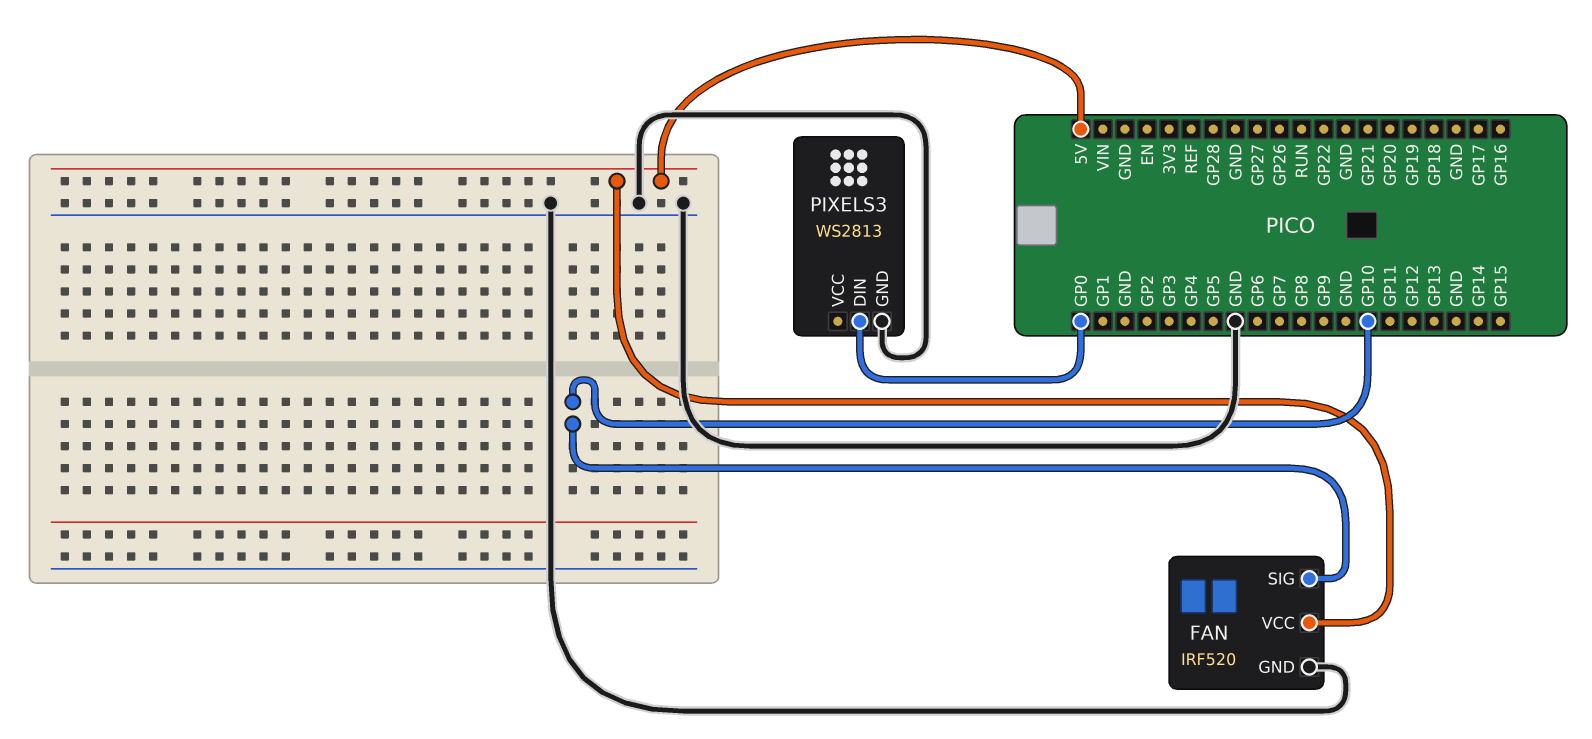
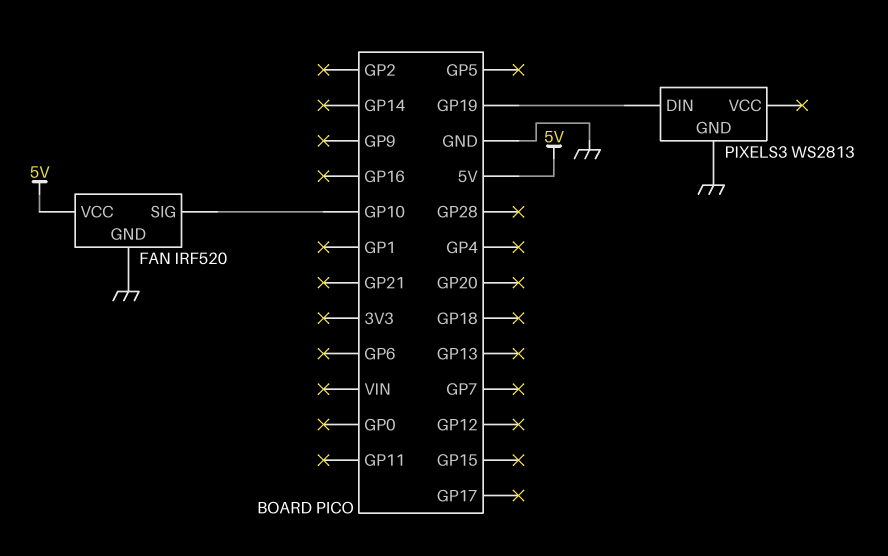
PIXELS3 pin DIN: GP0 -> GP19

